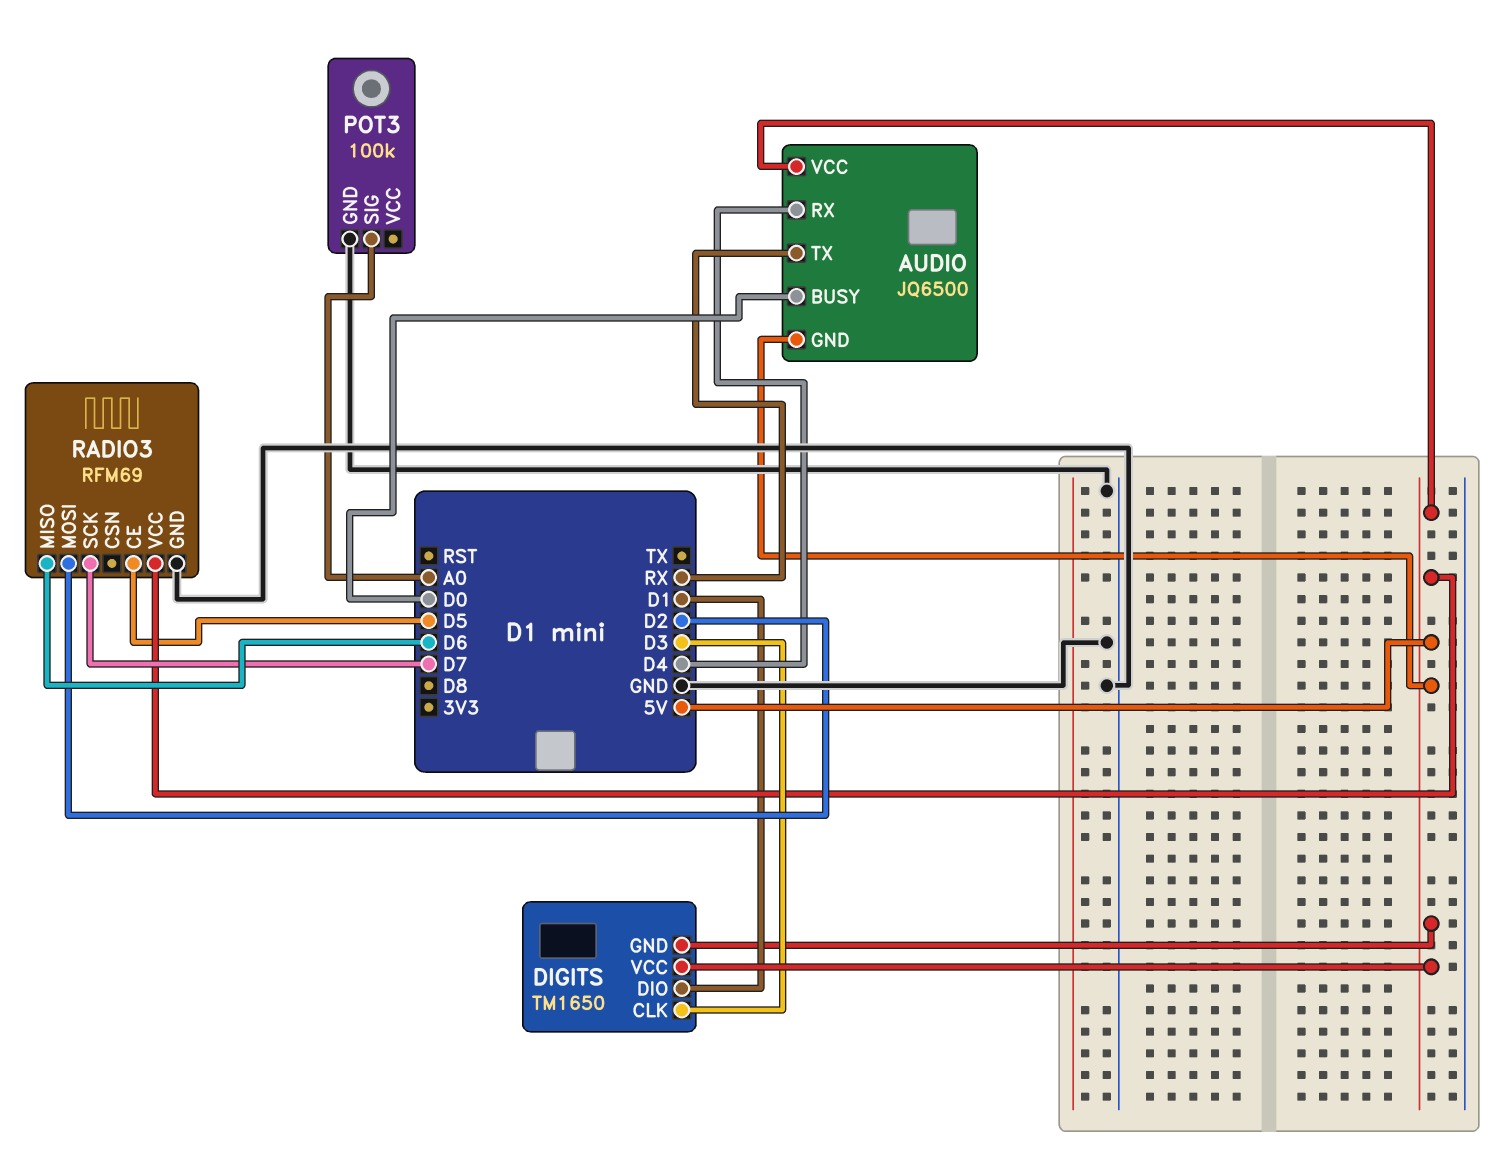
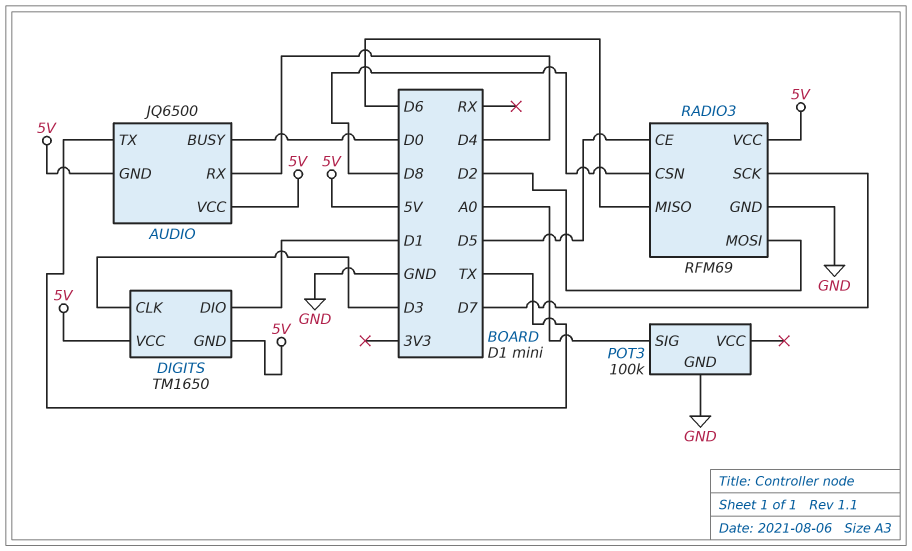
AUDIO pin TX: RX -> TX
RADIO3 pin CSN: none -> D8

